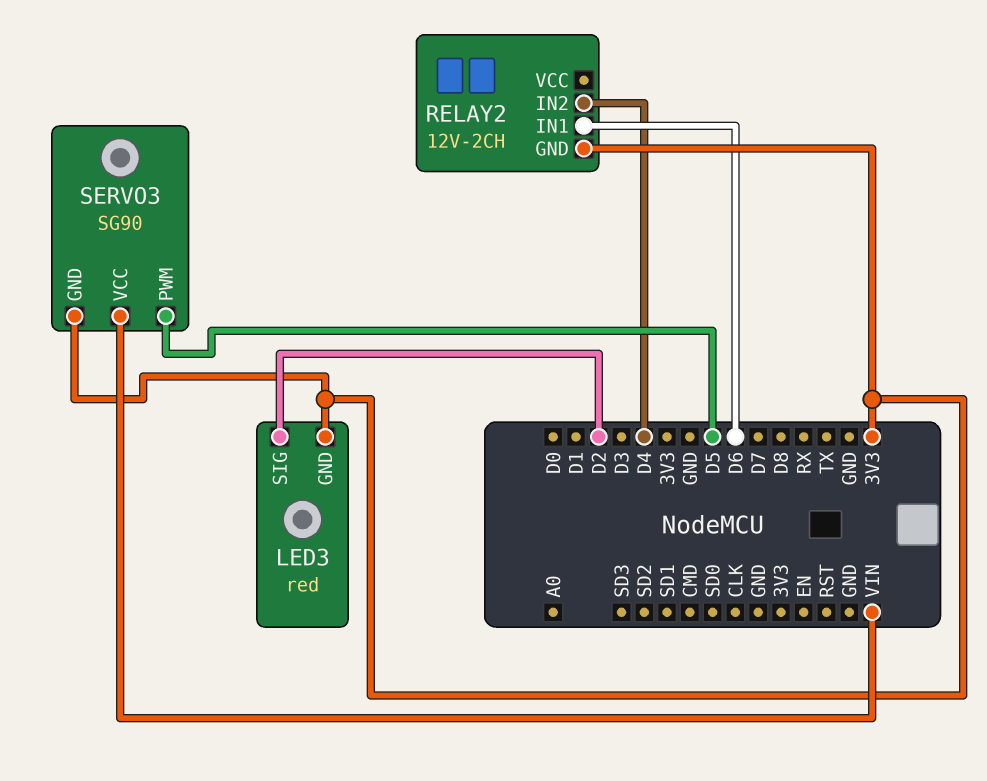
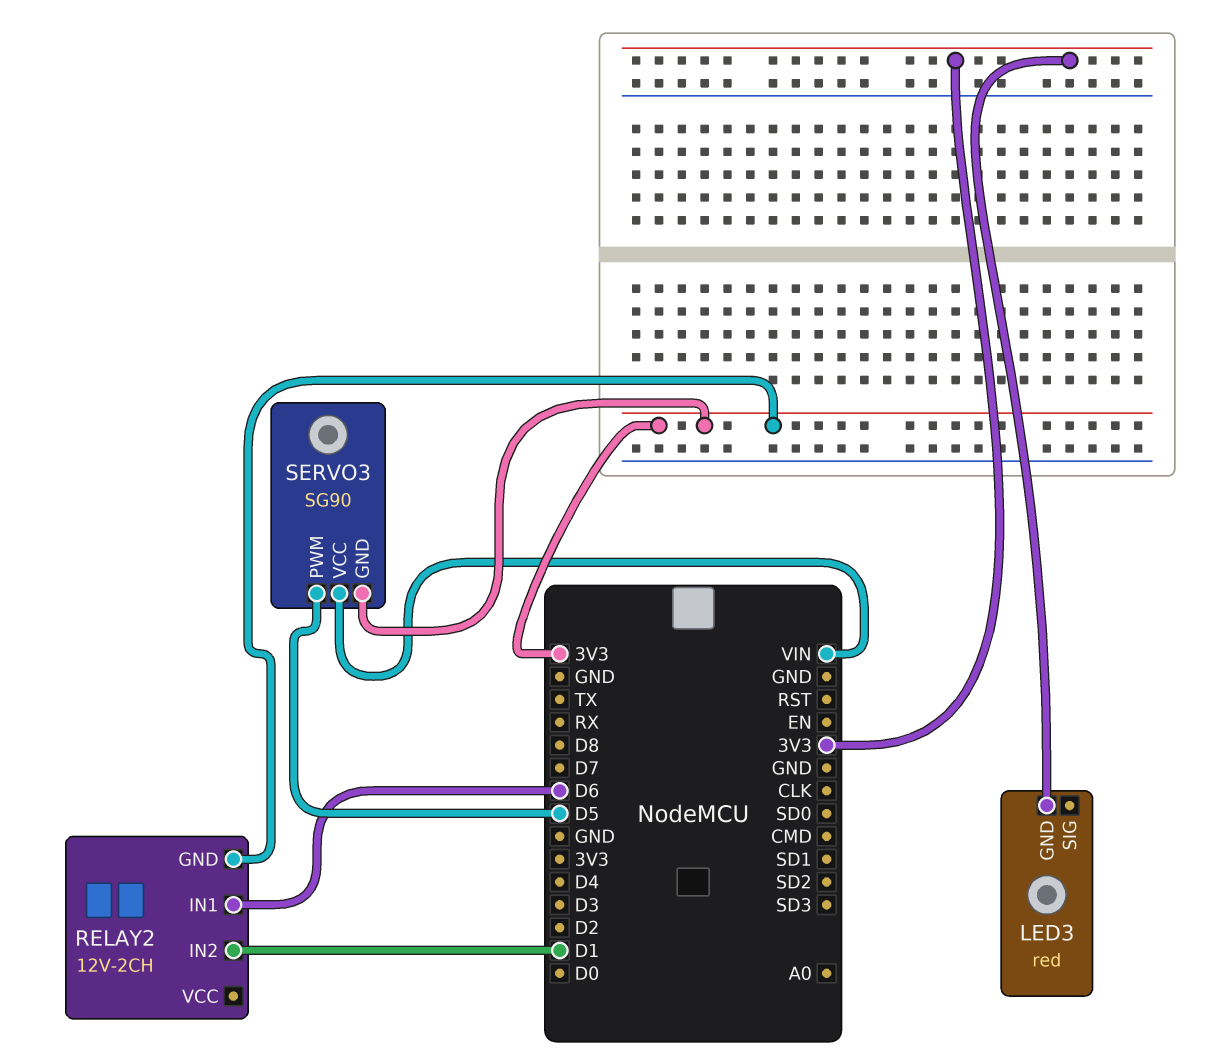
LED3 pin SIG: D2 -> none
RELAY2 pin IN2: D4 -> D1

